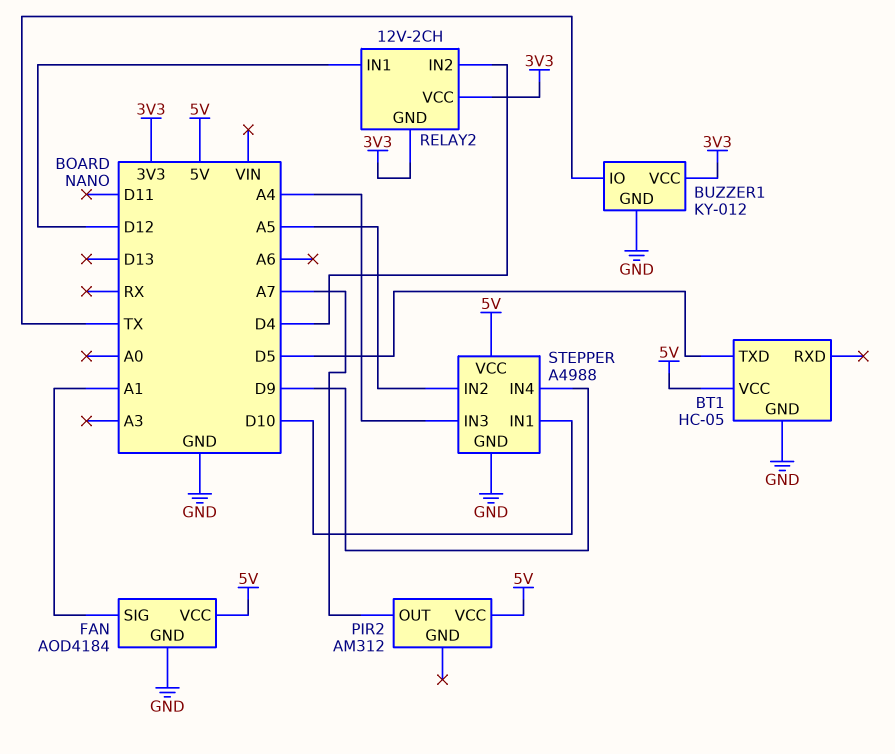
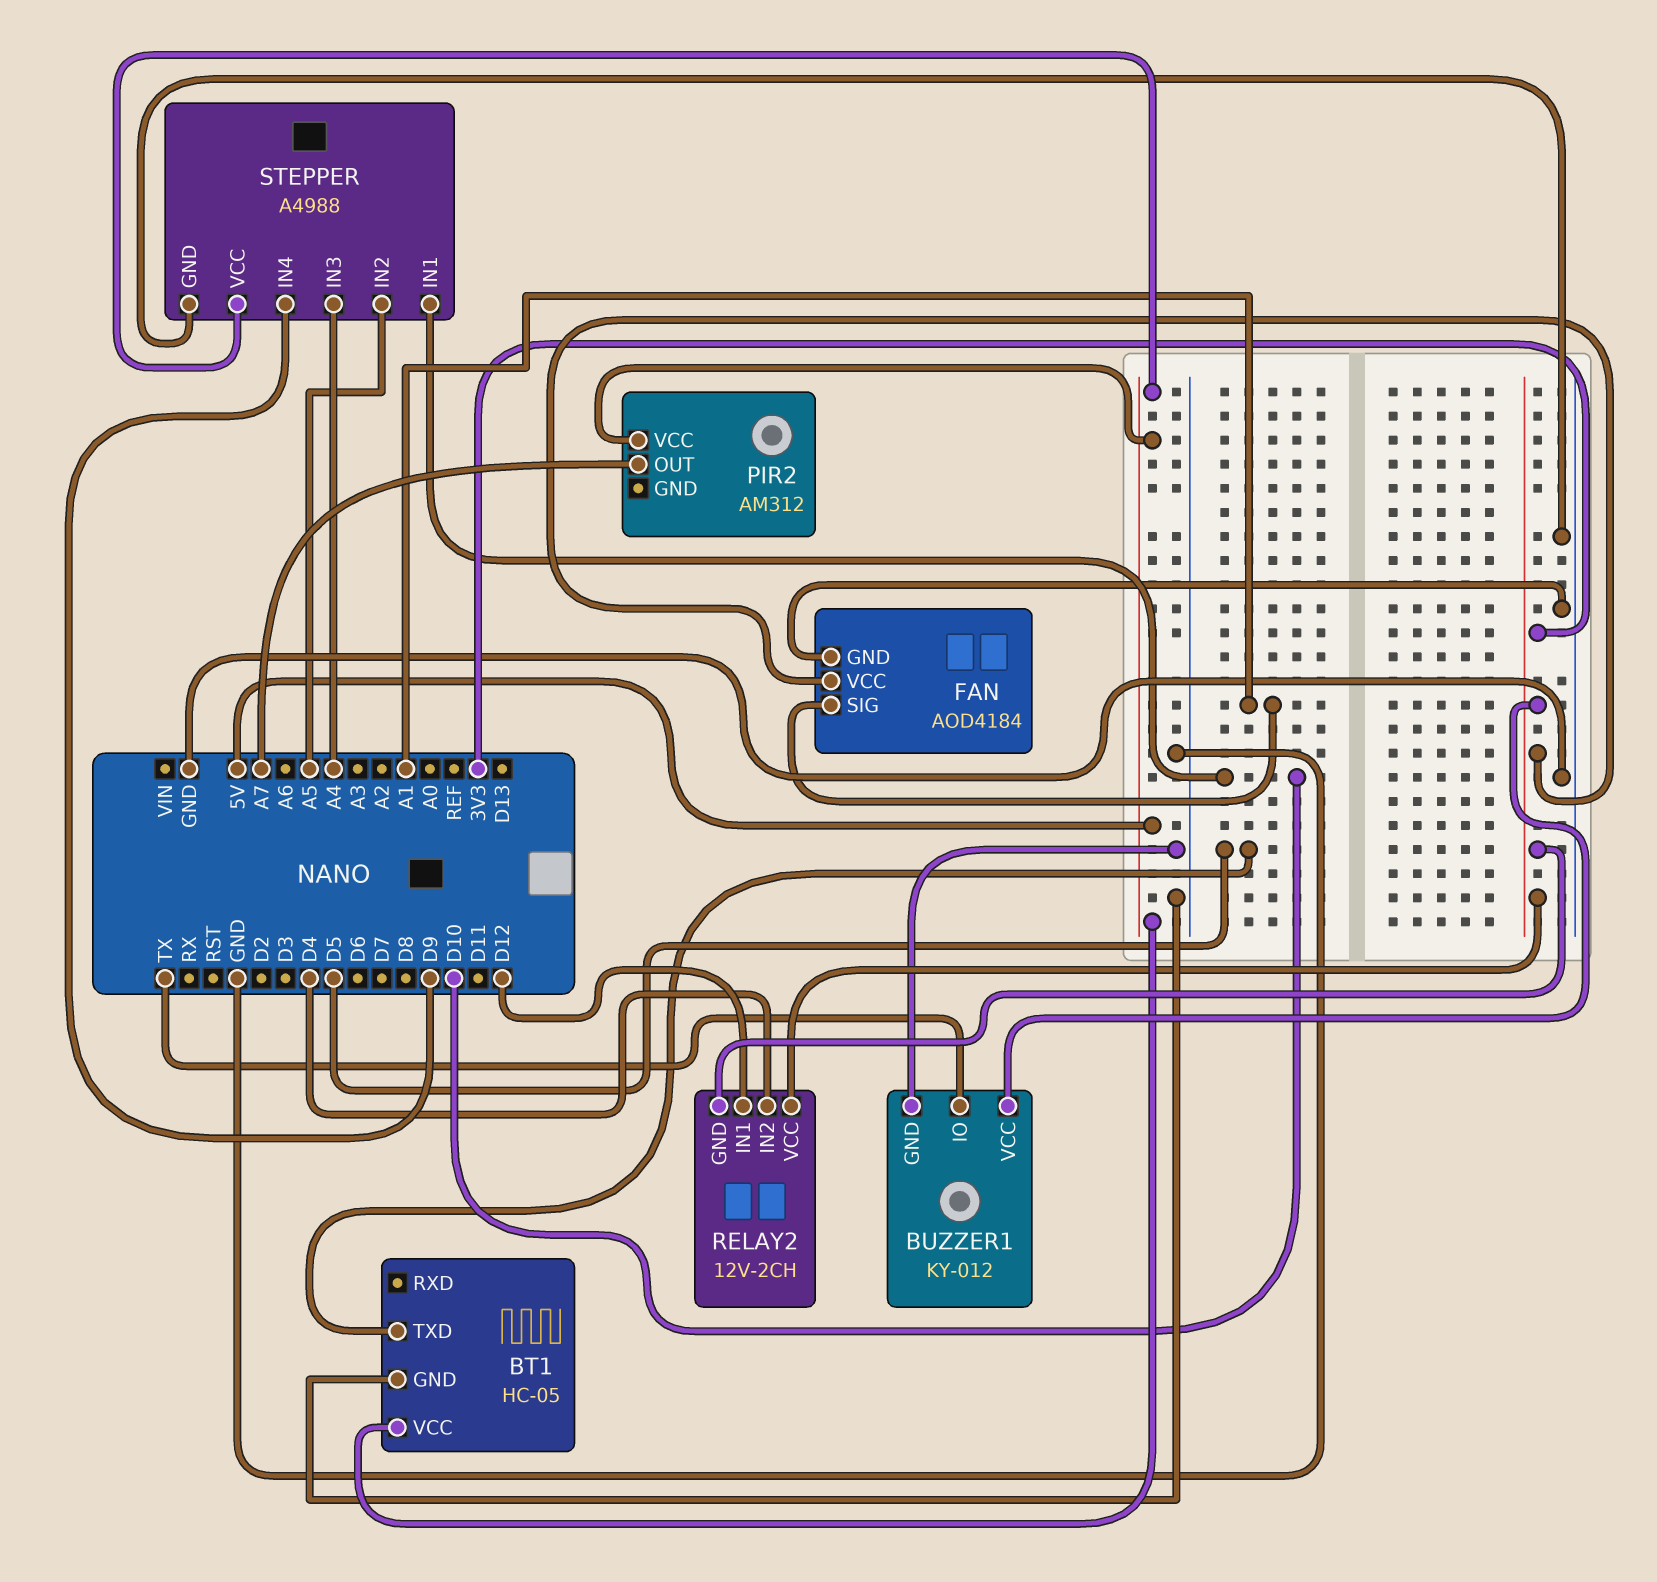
FAN pin VCC: 5V -> 3V3

